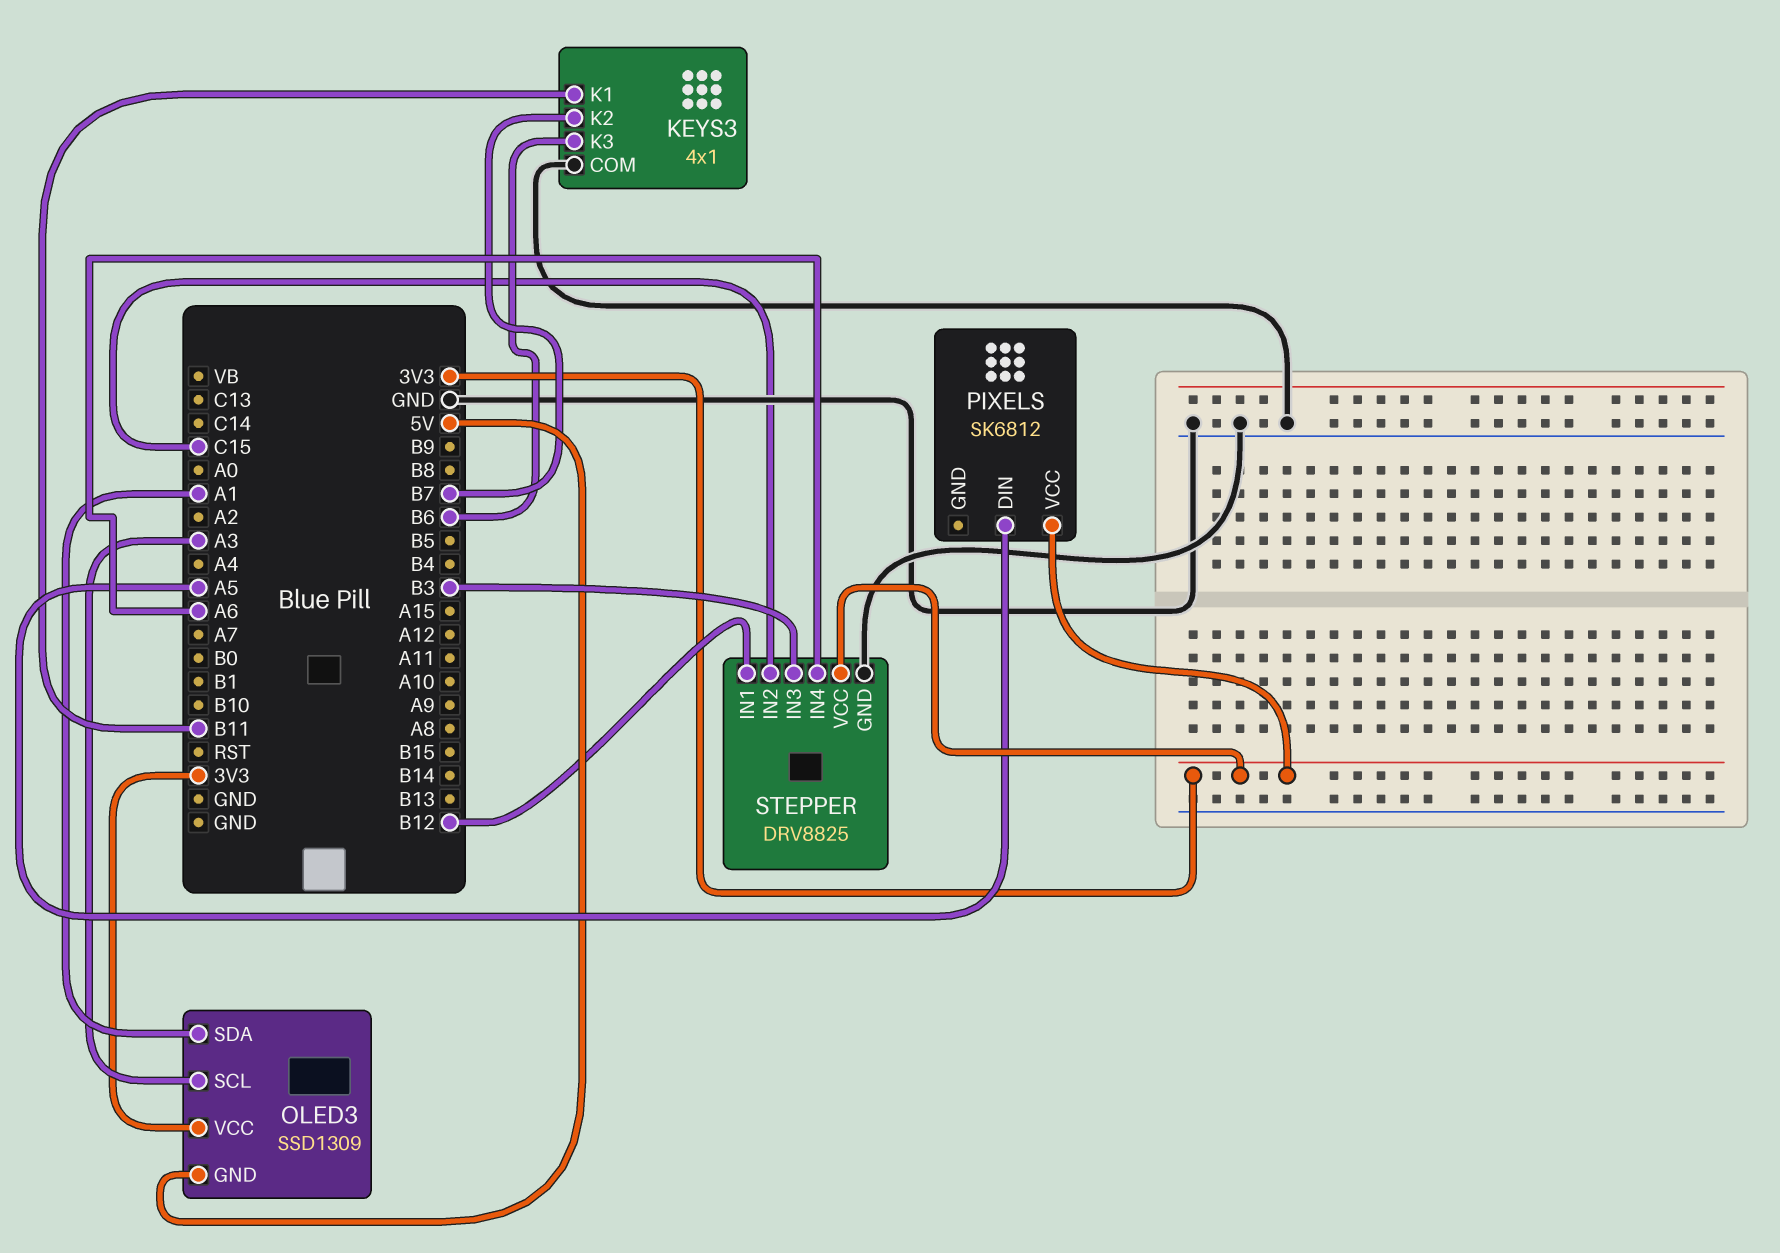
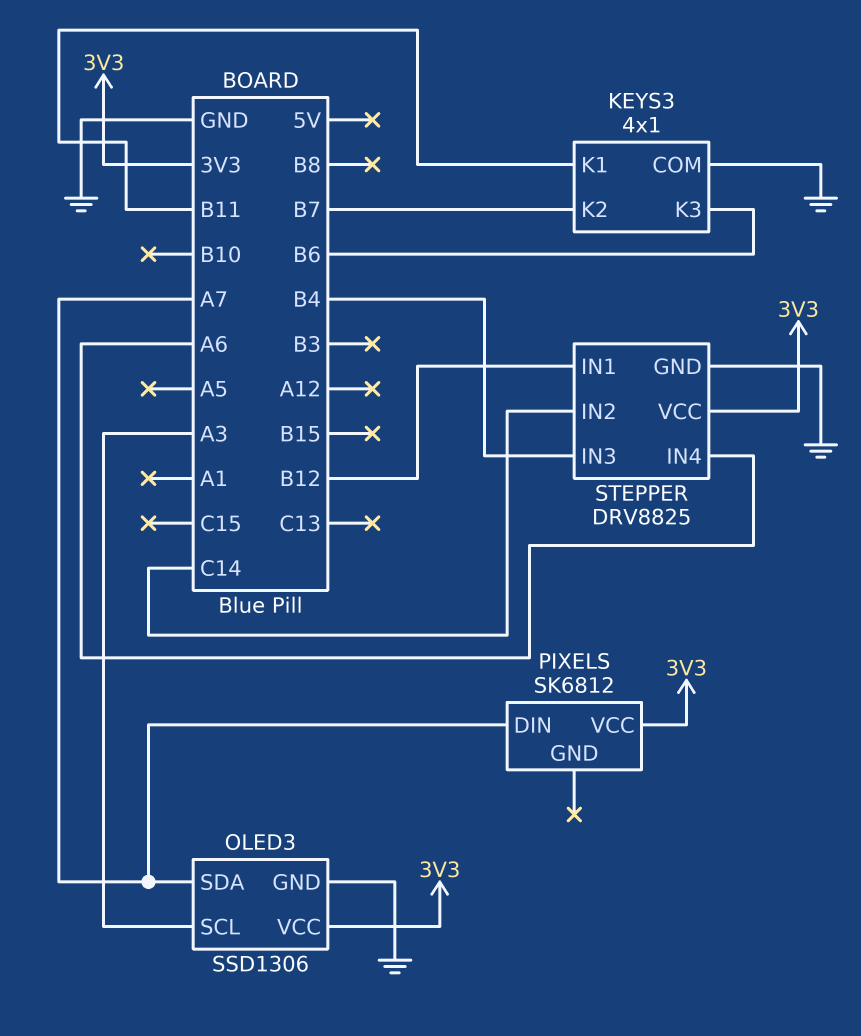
OLED3: SSD1309 -> SSD1306
OLED3 pin GND: 5V -> GND
OLED3 pin SDA: A1 -> A7
PIXELS pin DIN: A5 -> A7
STEPPER pin IN2: C15 -> C14
STEPPER pin IN3: B3 -> B4

